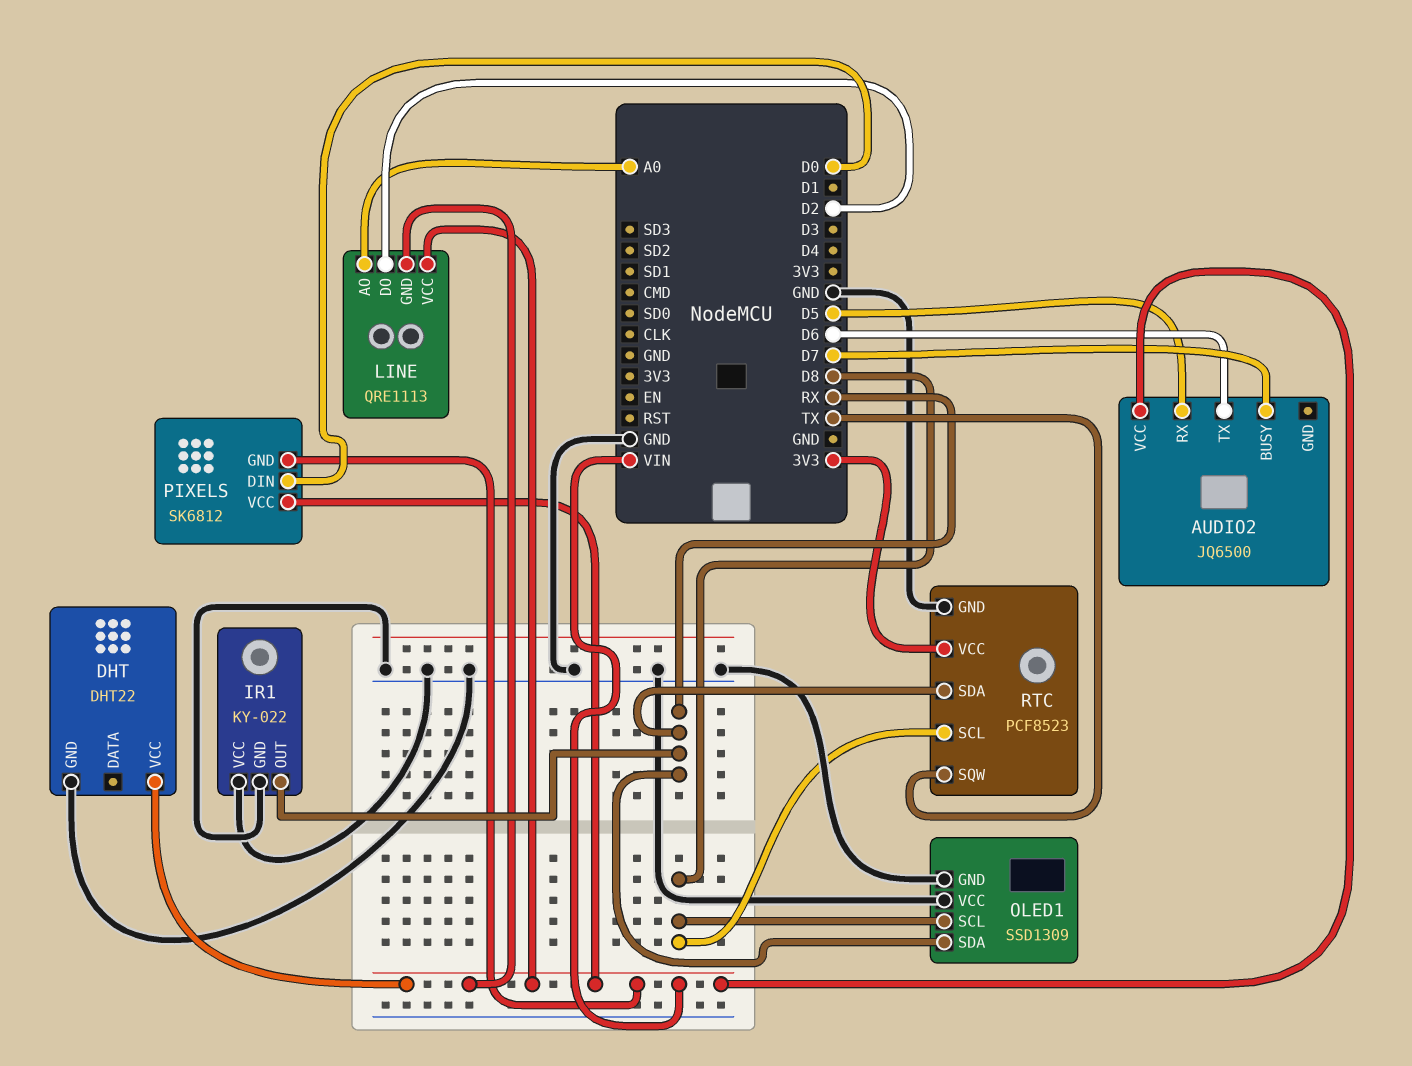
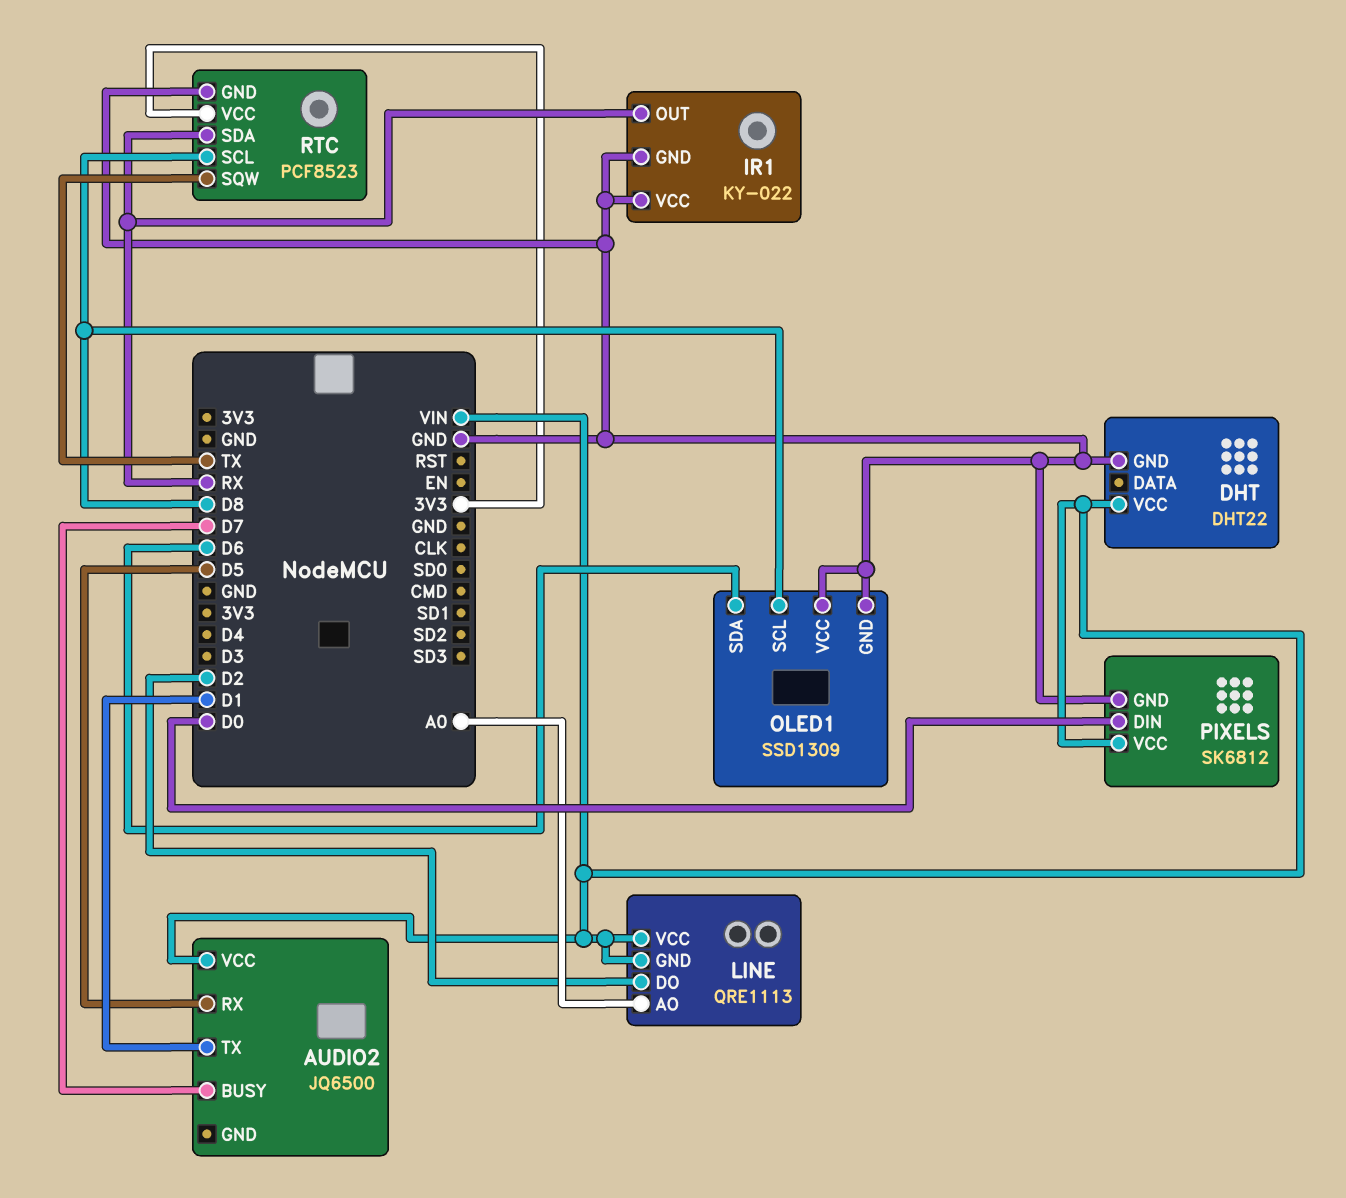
AUDIO2 pin TX: D6 -> D1
OLED1 pin SDA: RX -> D6
PIXELS pin GND: VIN -> GND

